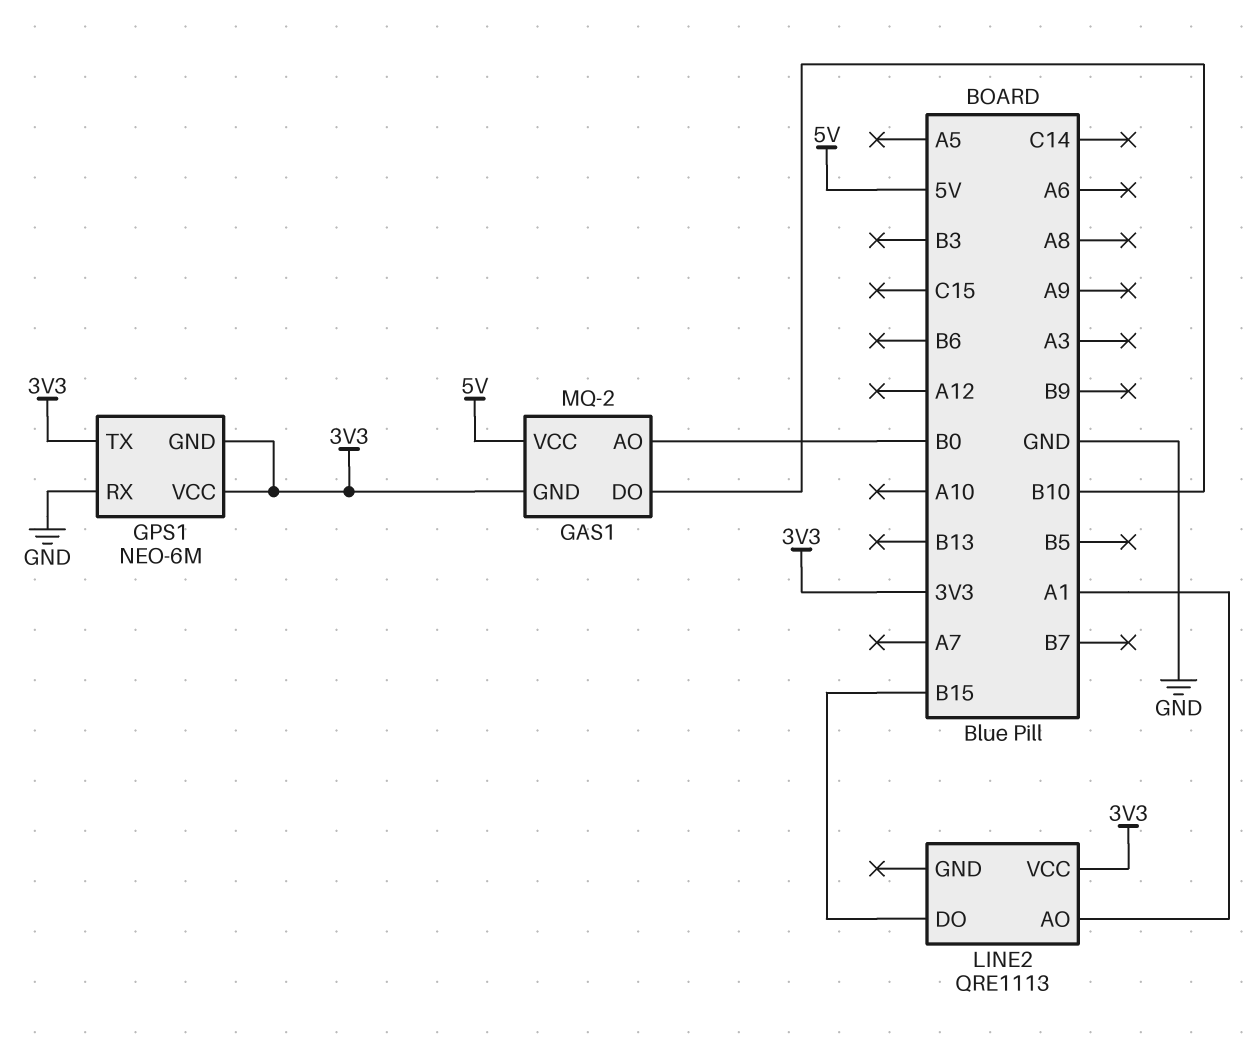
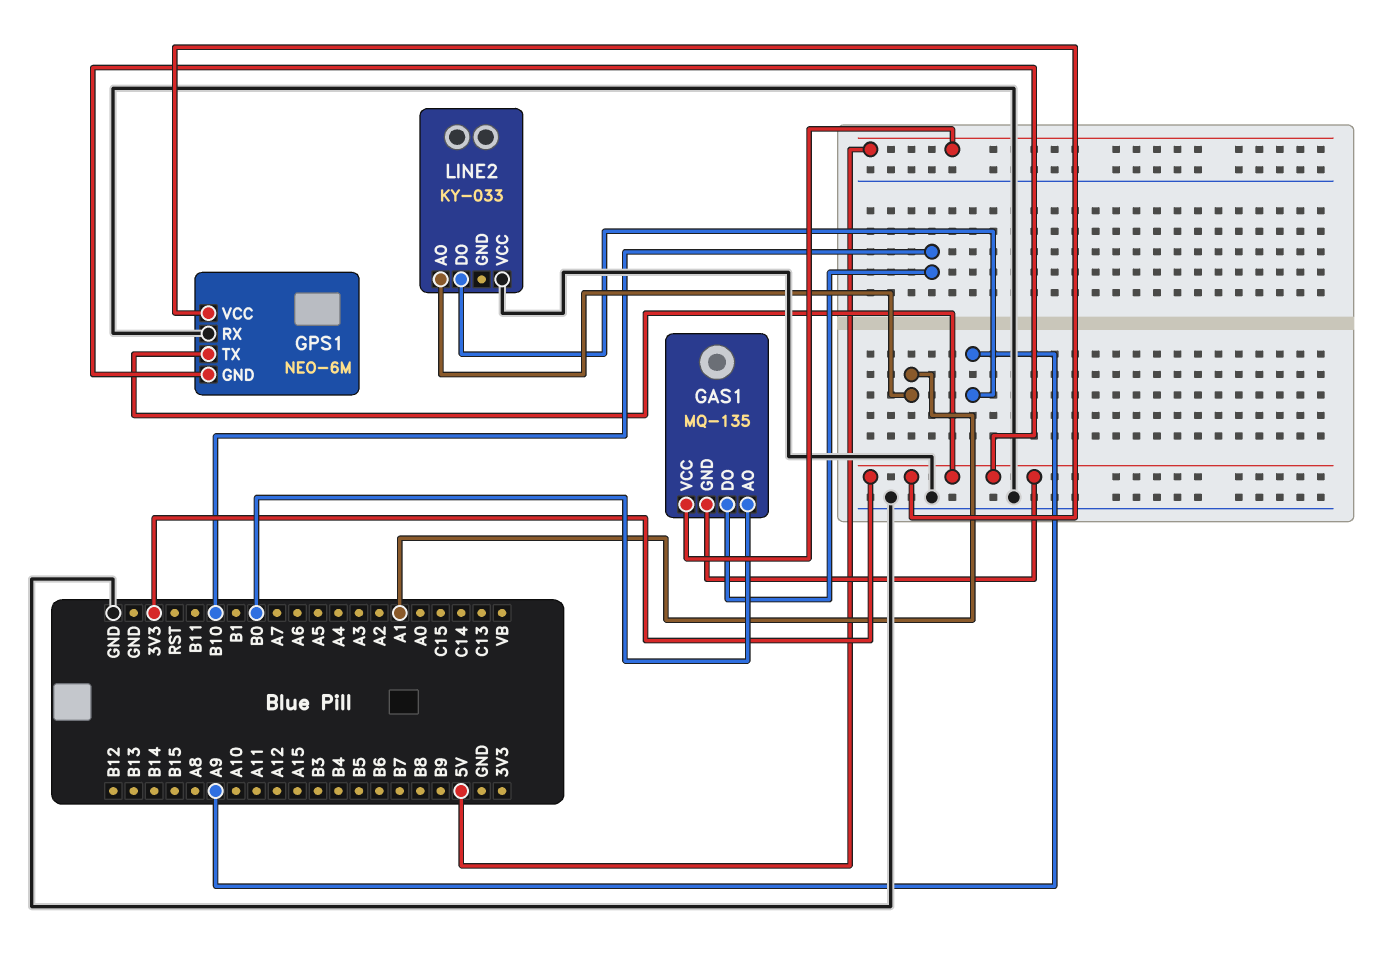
GAS1: MQ-2 -> MQ-135
LINE2: QRE1113 -> KY-033
LINE2 pin DO: B15 -> A9
LINE2 pin VCC: 3V3 -> GND

